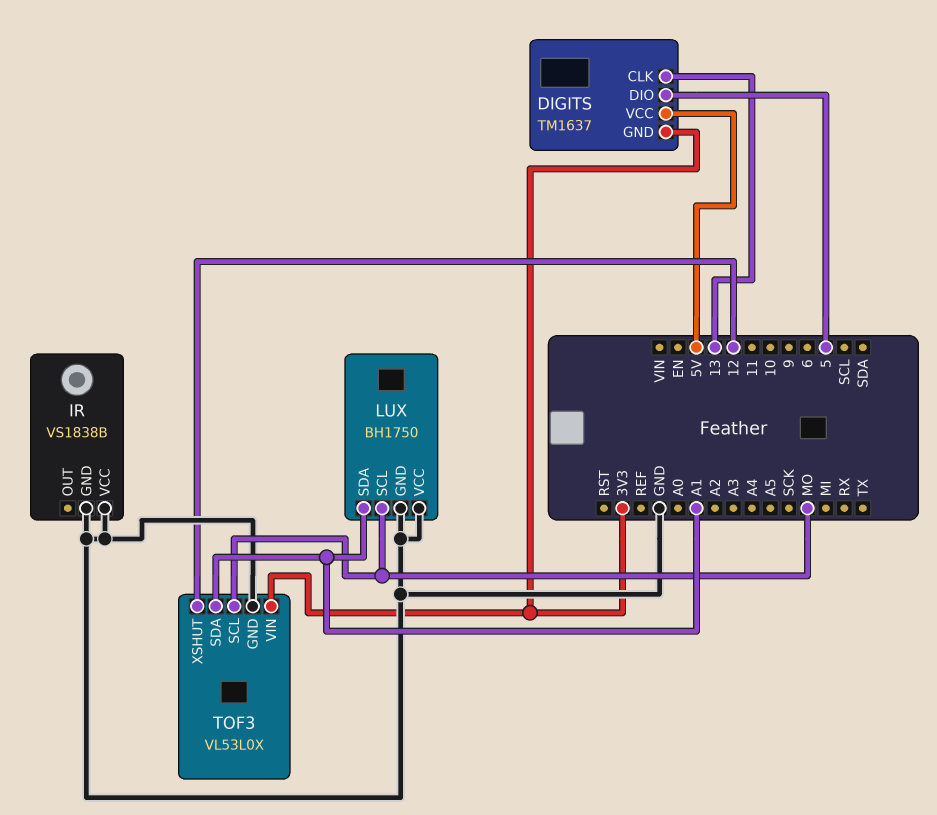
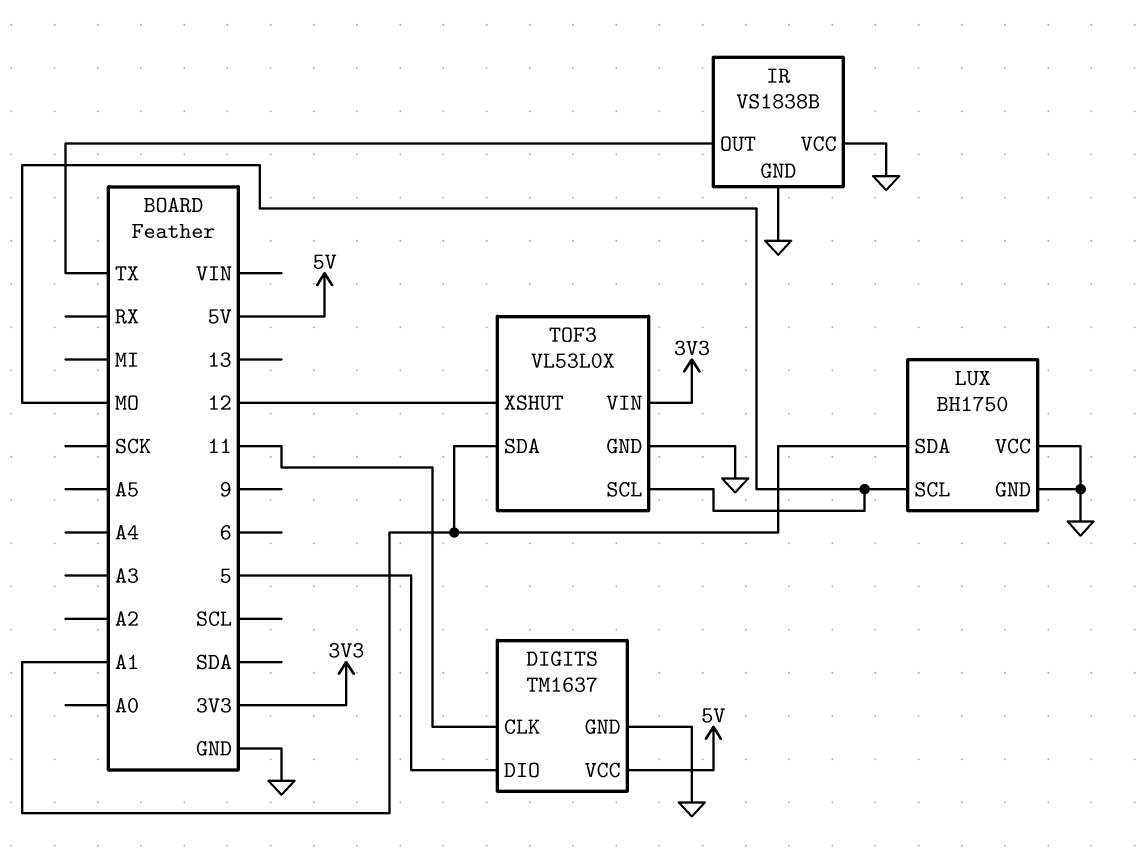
DIGITS pin CLK: 13 -> 11
DIGITS pin GND: 3V3 -> GND
IR pin OUT: none -> TX

